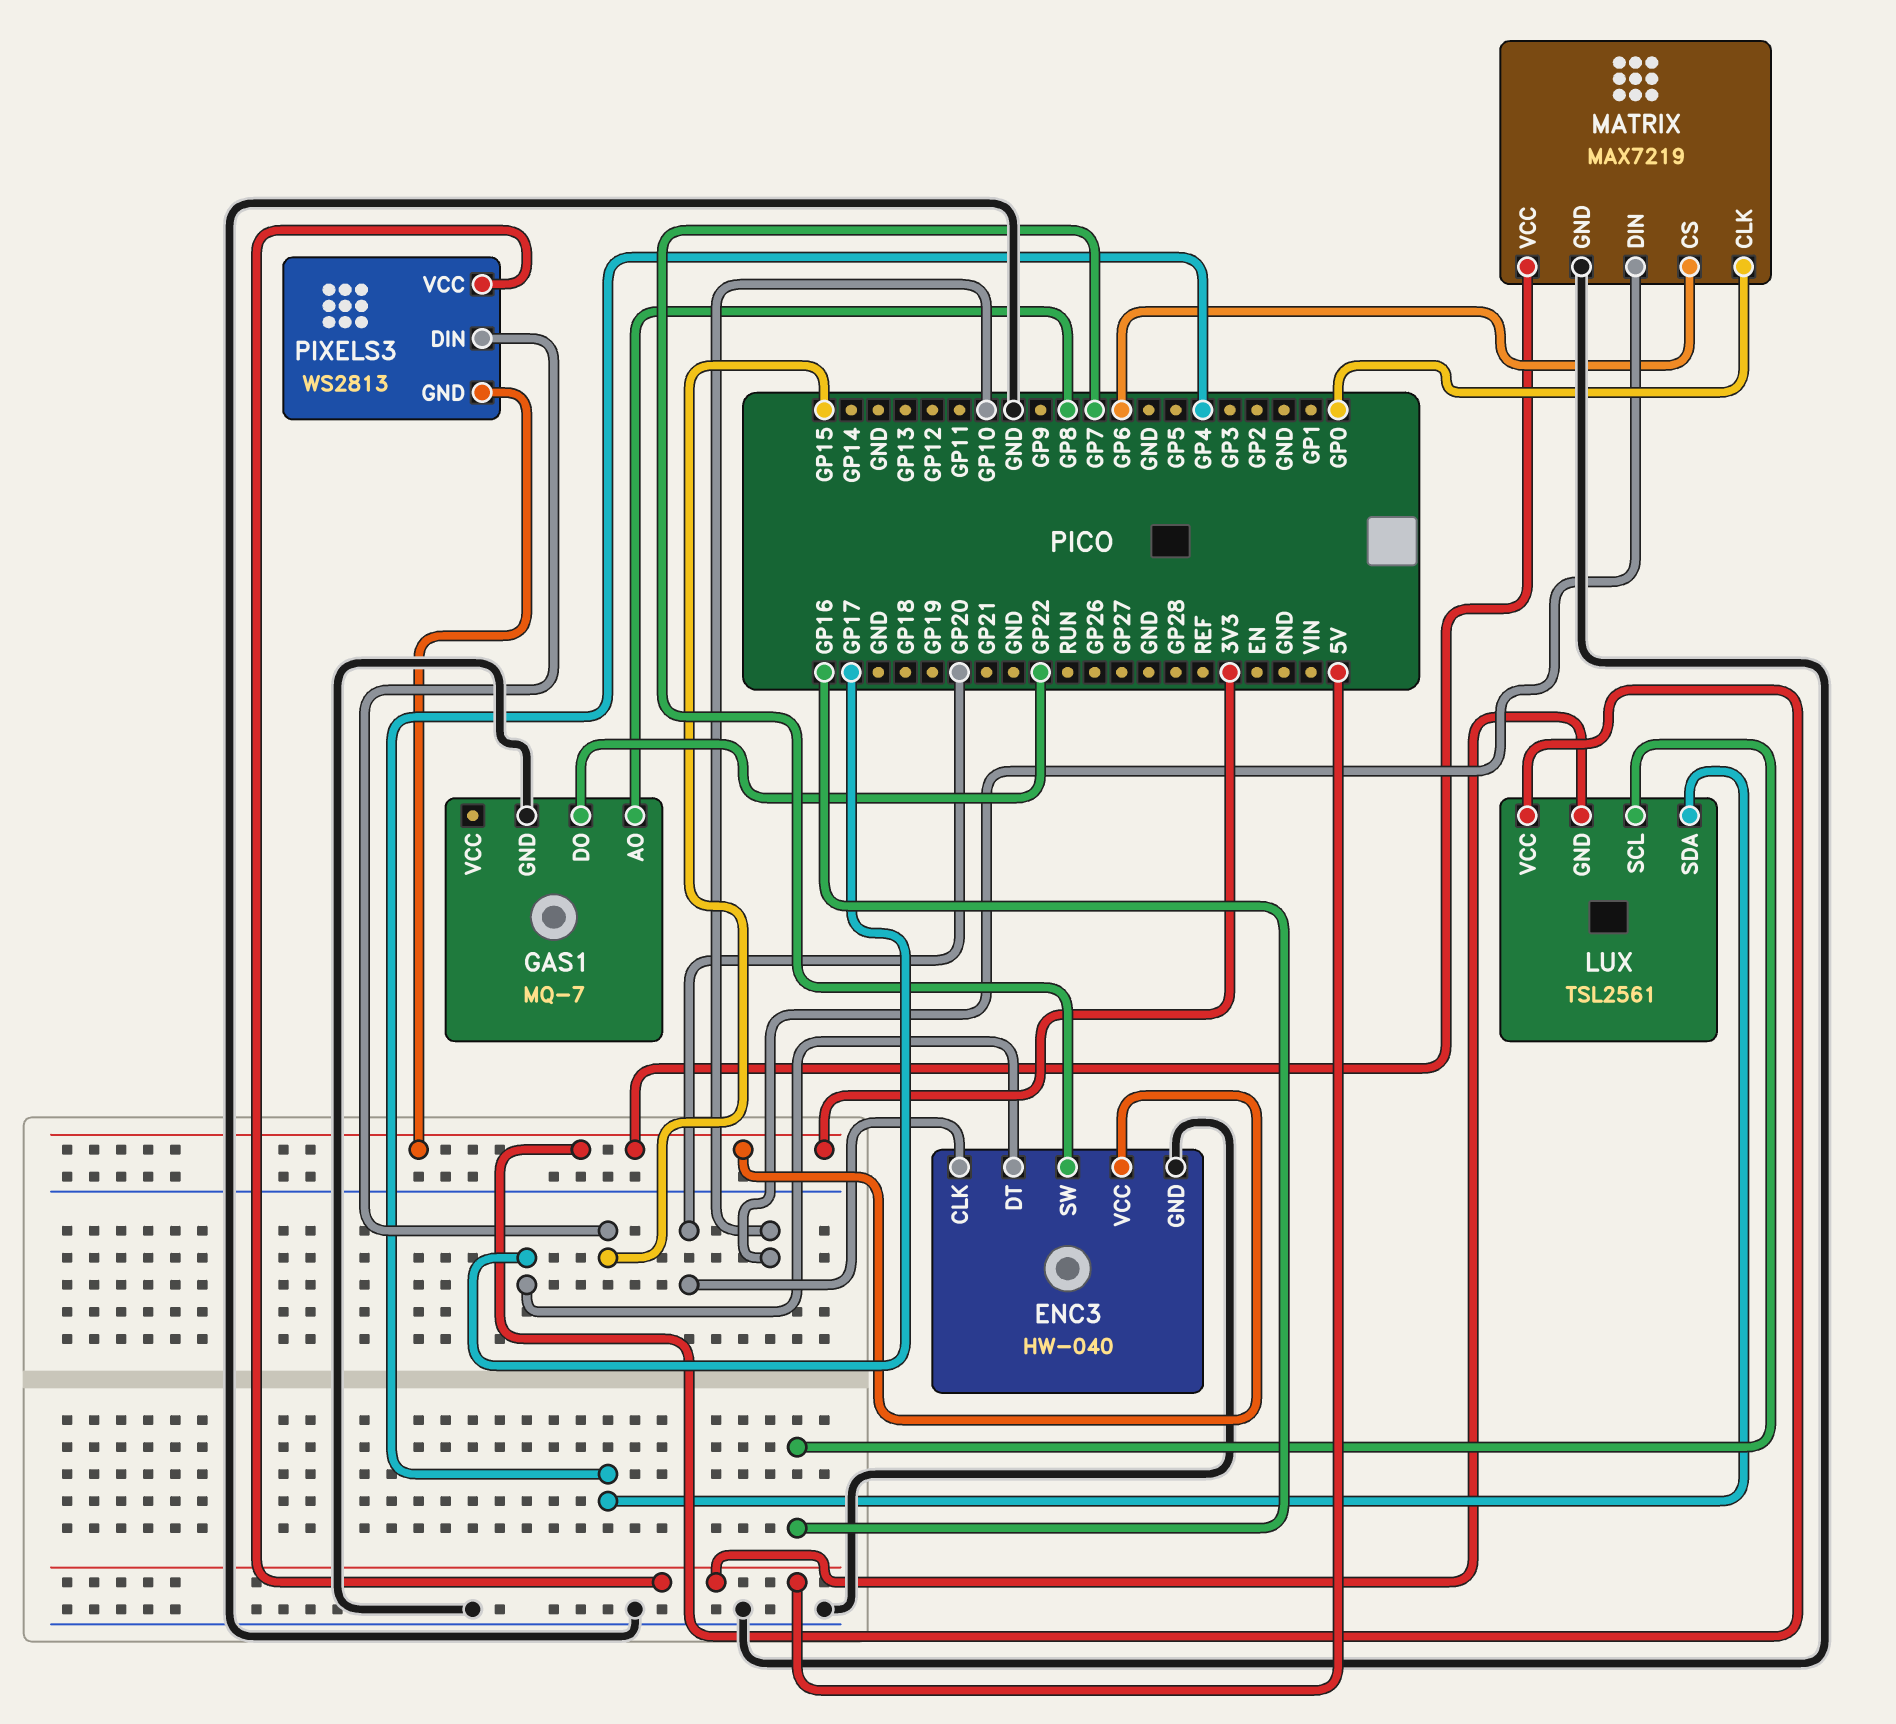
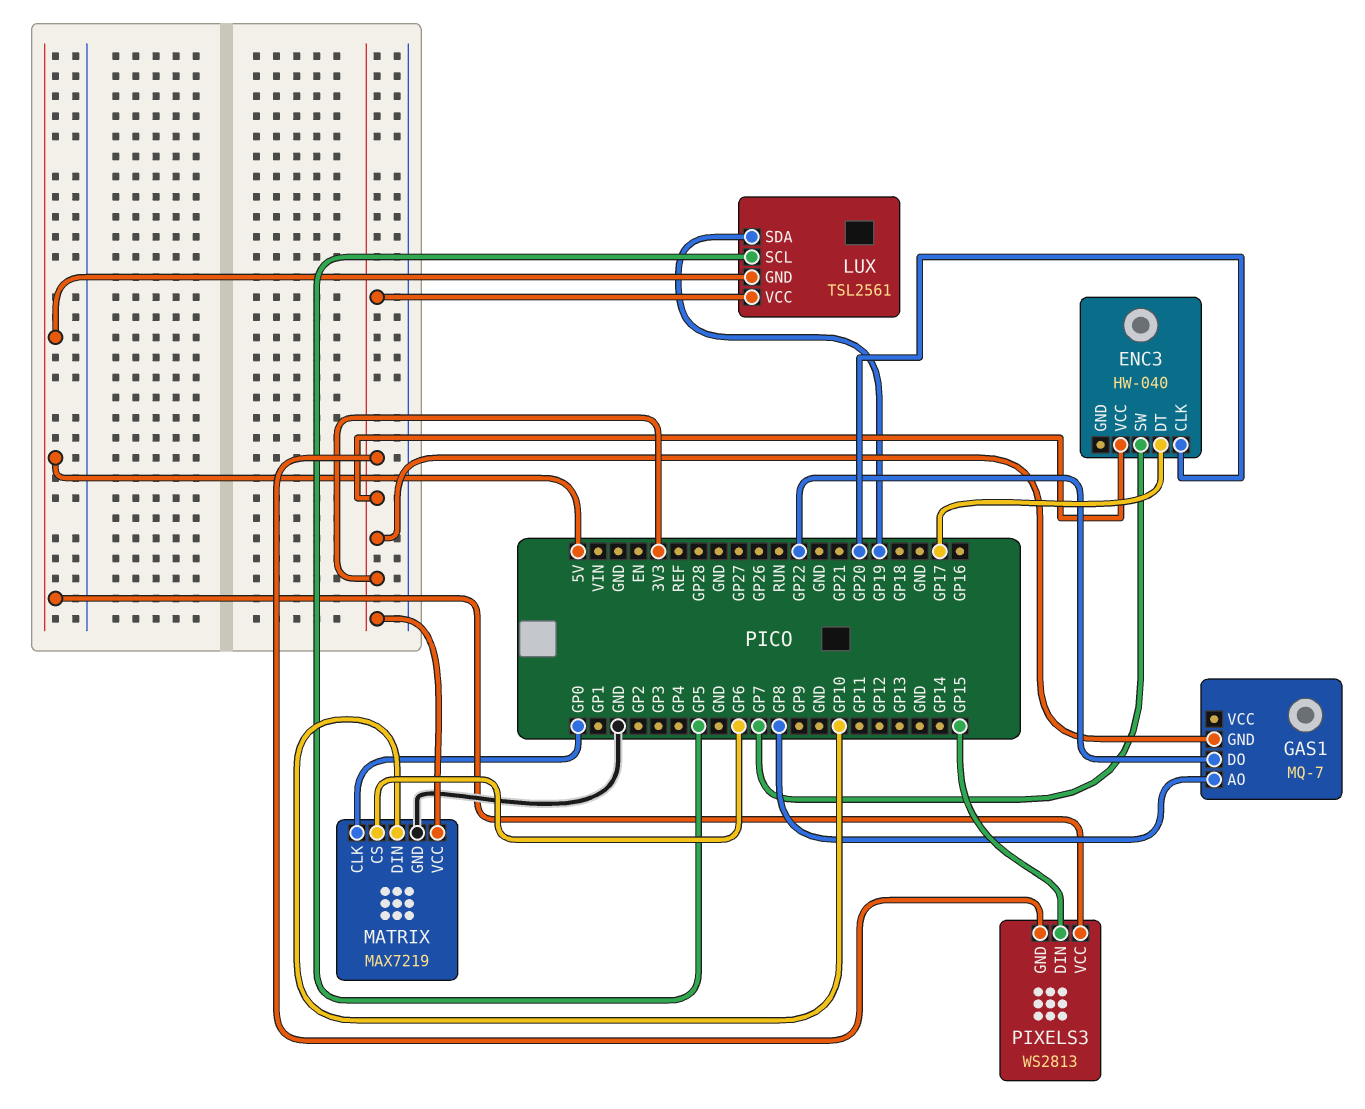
ENC3 pin GND: GND -> none
GAS1 pin GND: GND -> 3V3
LUX pin SCL: GP16 -> GP5
LUX pin SDA: GP4 -> GP19

